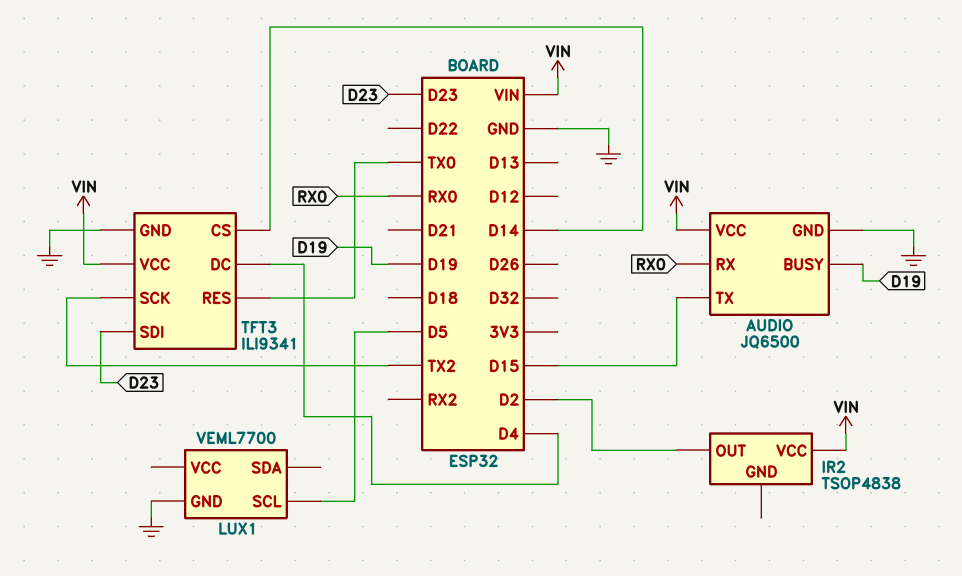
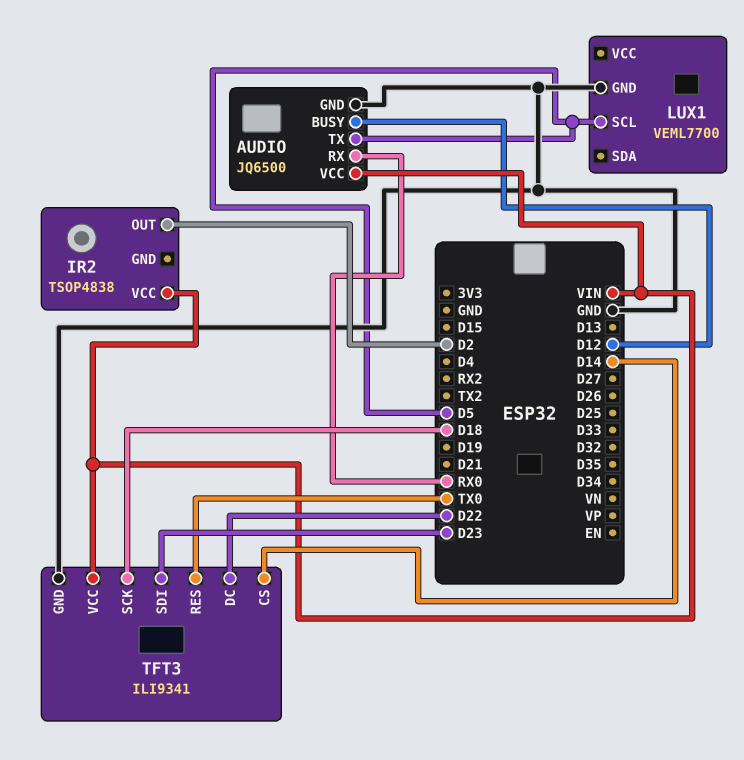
AUDIO pin BUSY: D19 -> D12
AUDIO pin TX: D15 -> D5
TFT3 pin DC: D4 -> D22
TFT3 pin SCK: TX2 -> D18

